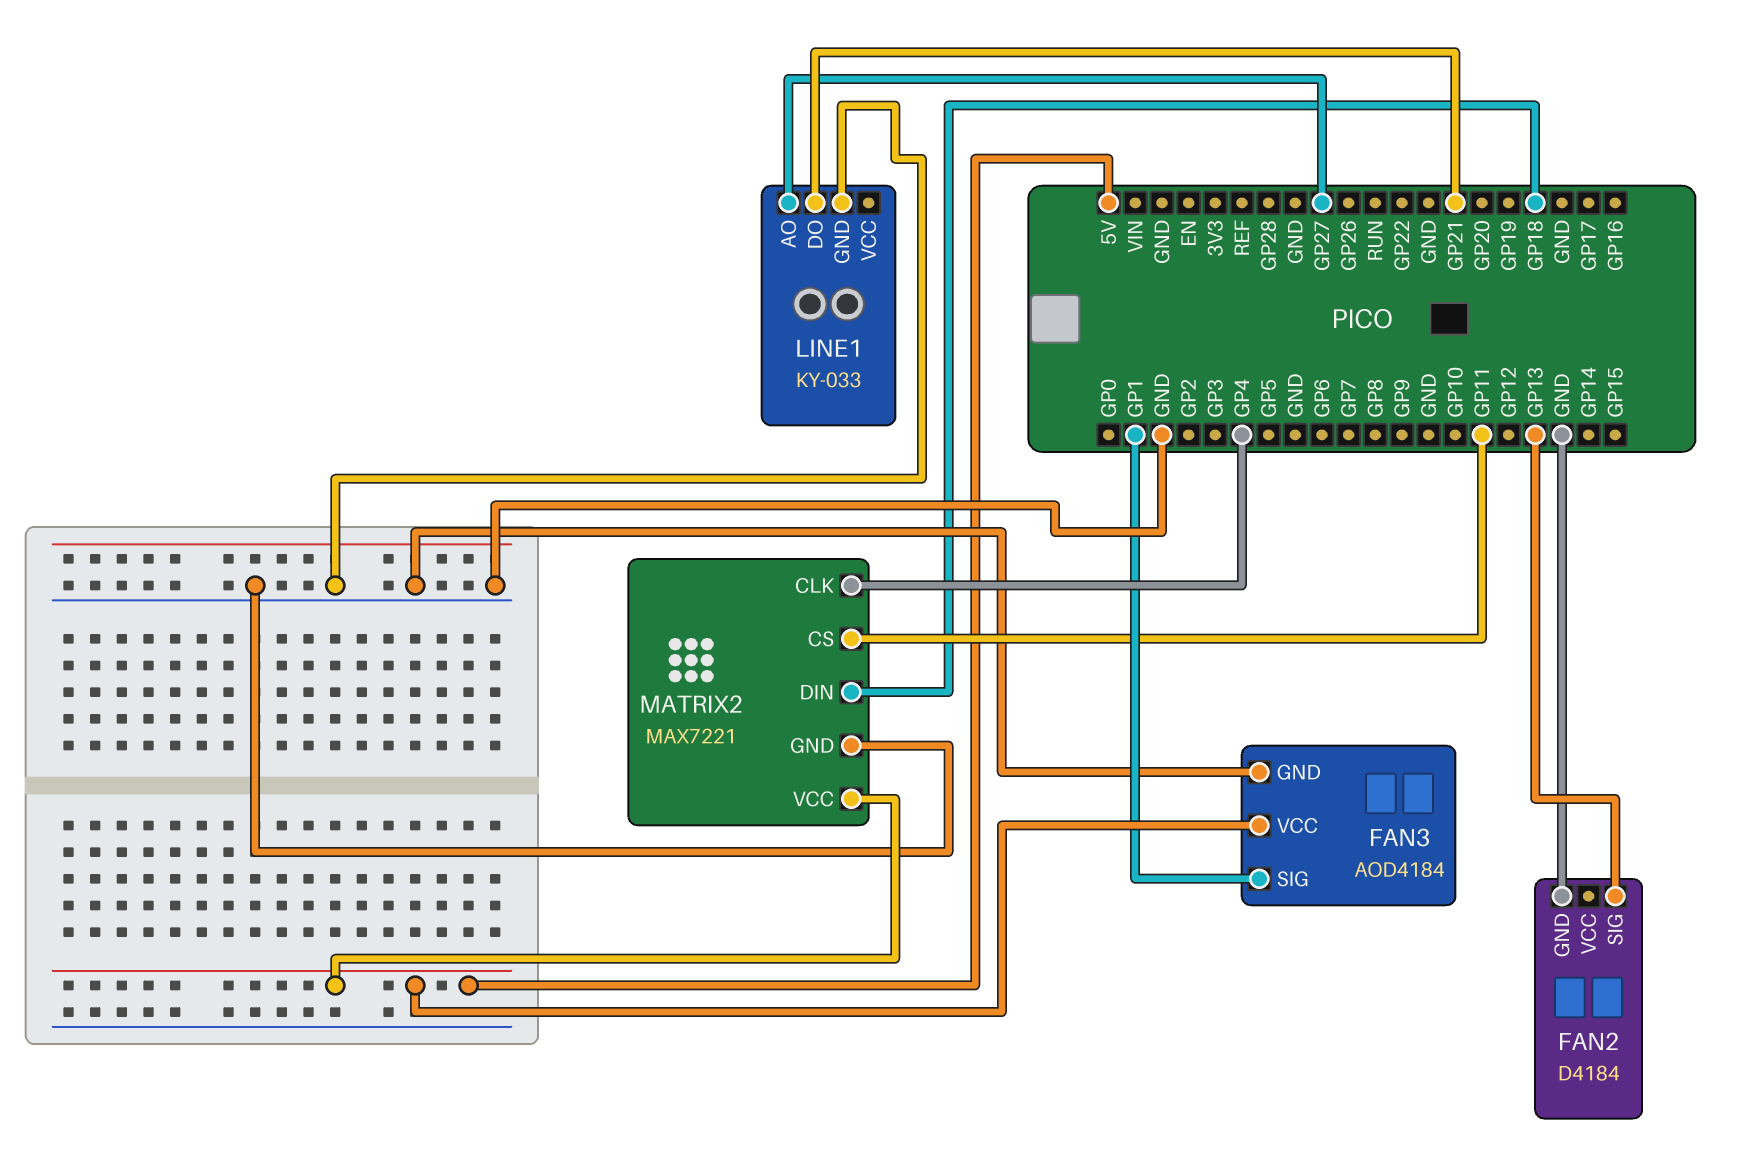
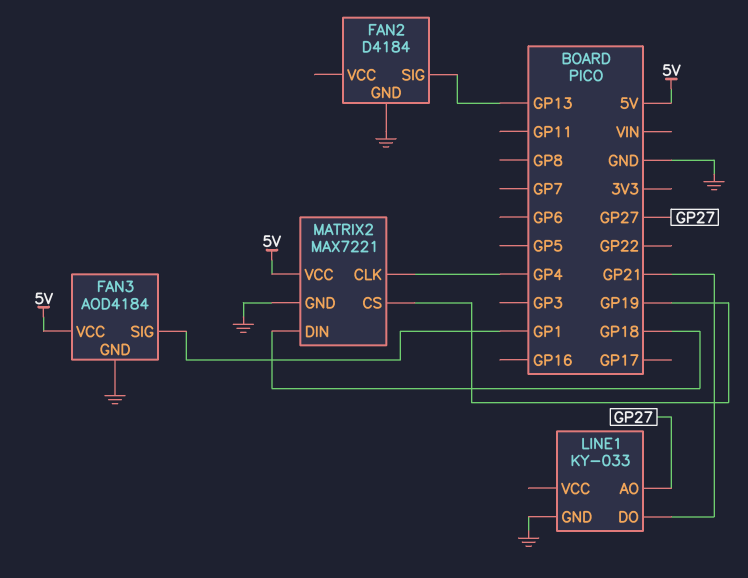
MATRIX2 pin CS: GP11 -> GP19

